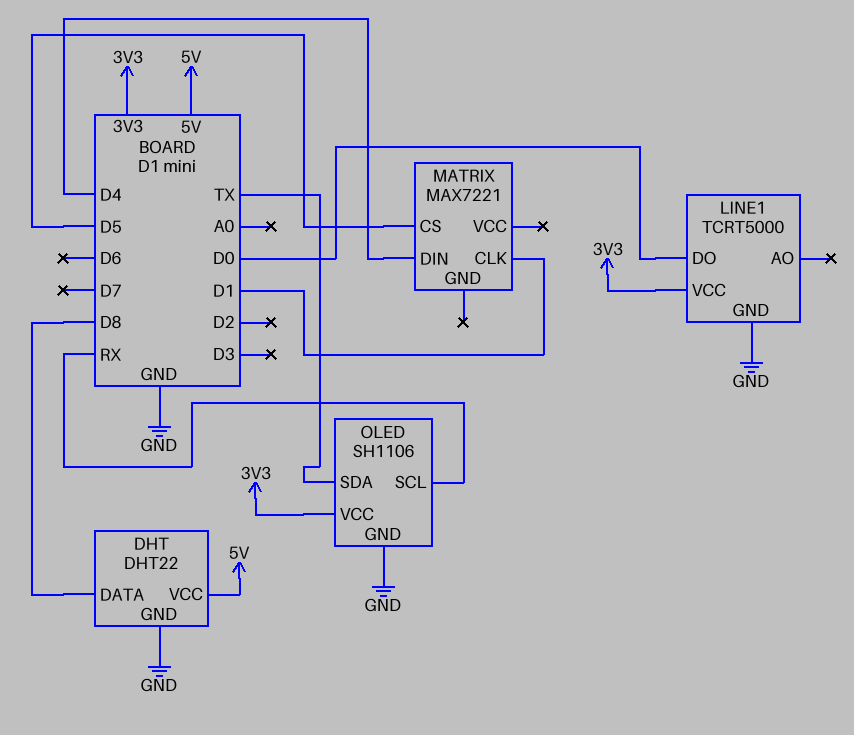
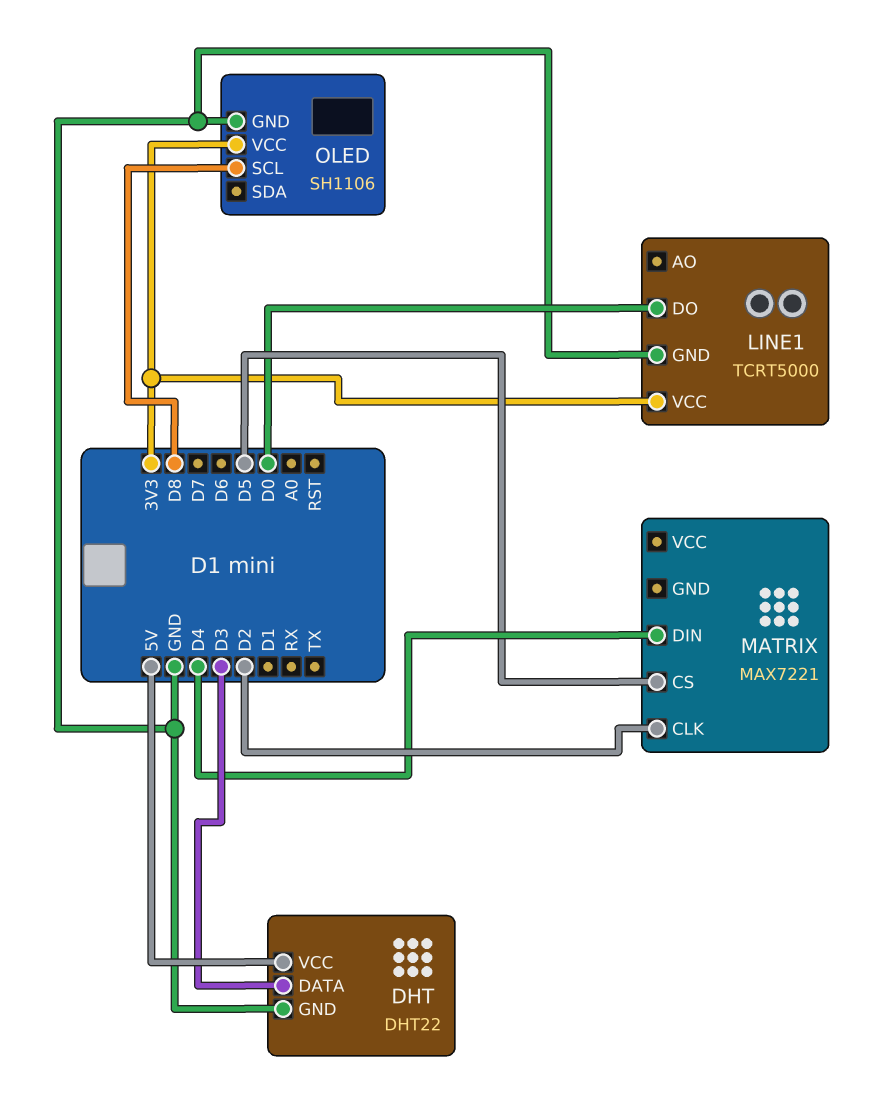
DHT pin DATA: D8 -> D3
MATRIX pin CLK: D1 -> D2
OLED pin SCL: RX -> D8
OLED pin SDA: TX -> none

